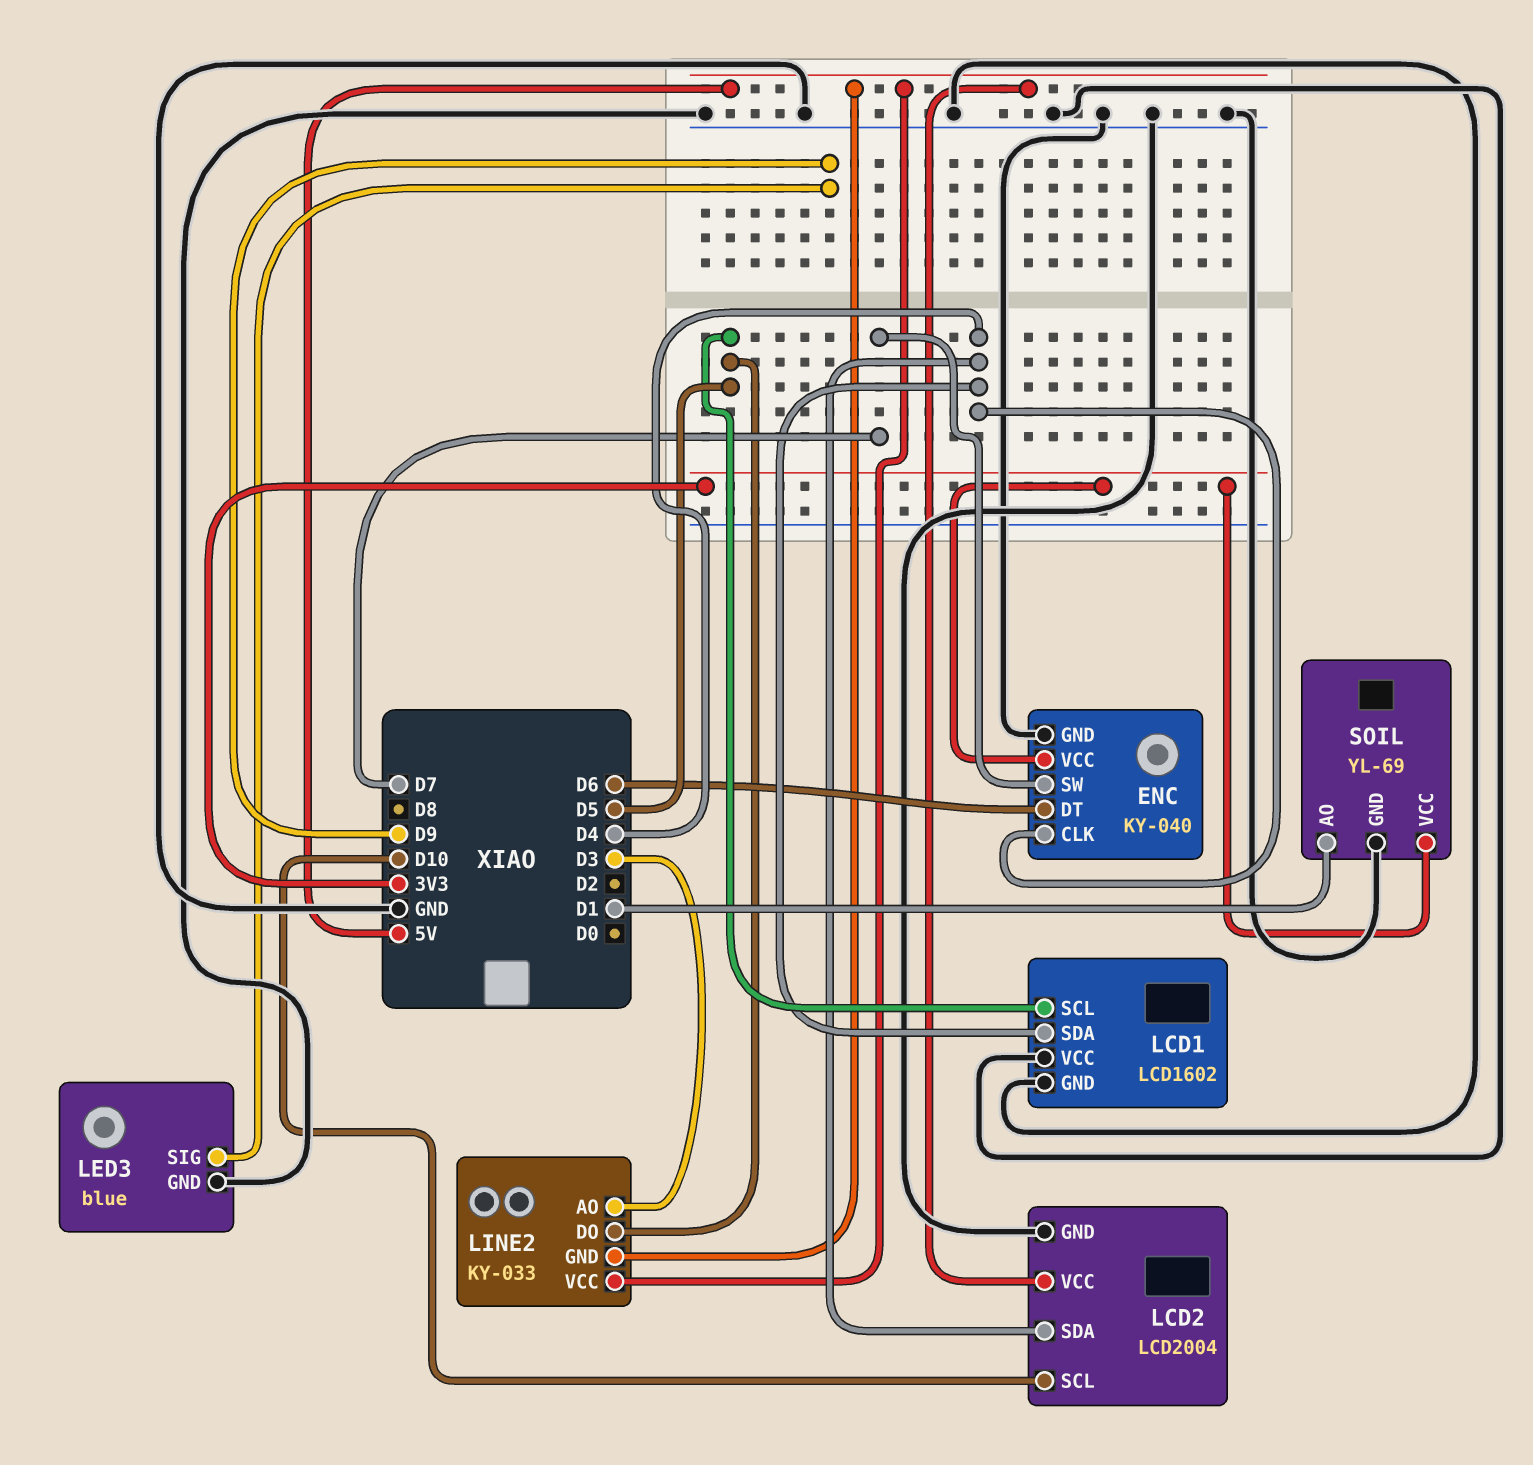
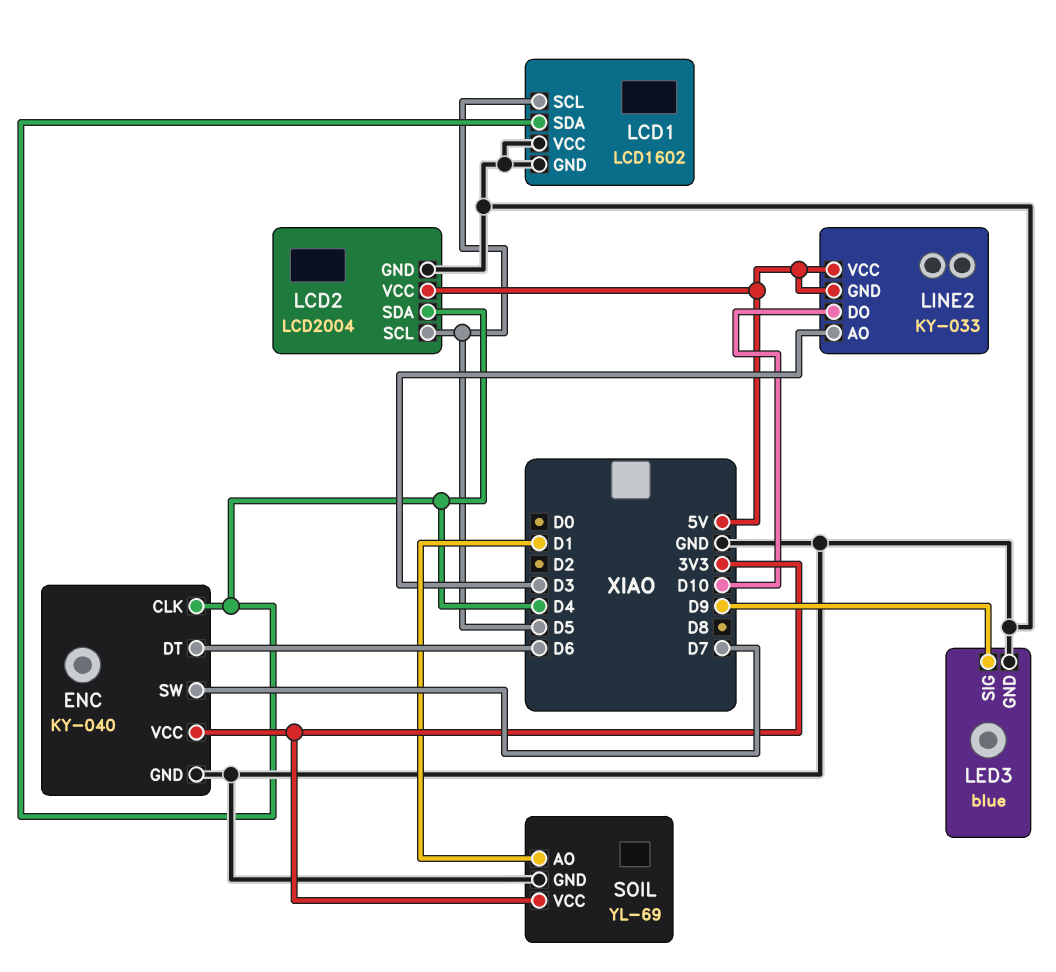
LCD2 pin SCL: D10 -> D5
LINE2 pin DO: D5 -> D10

